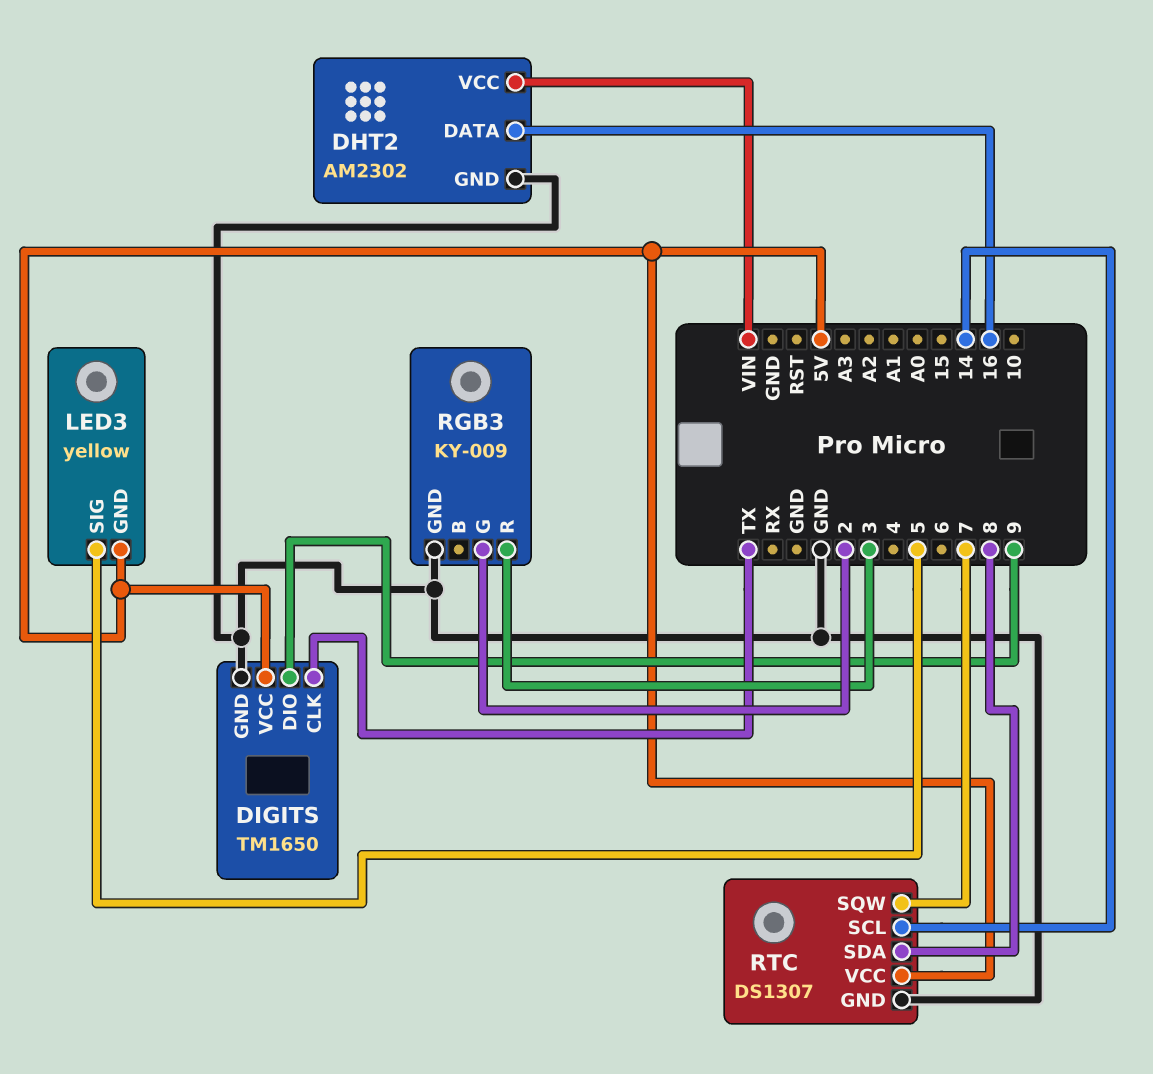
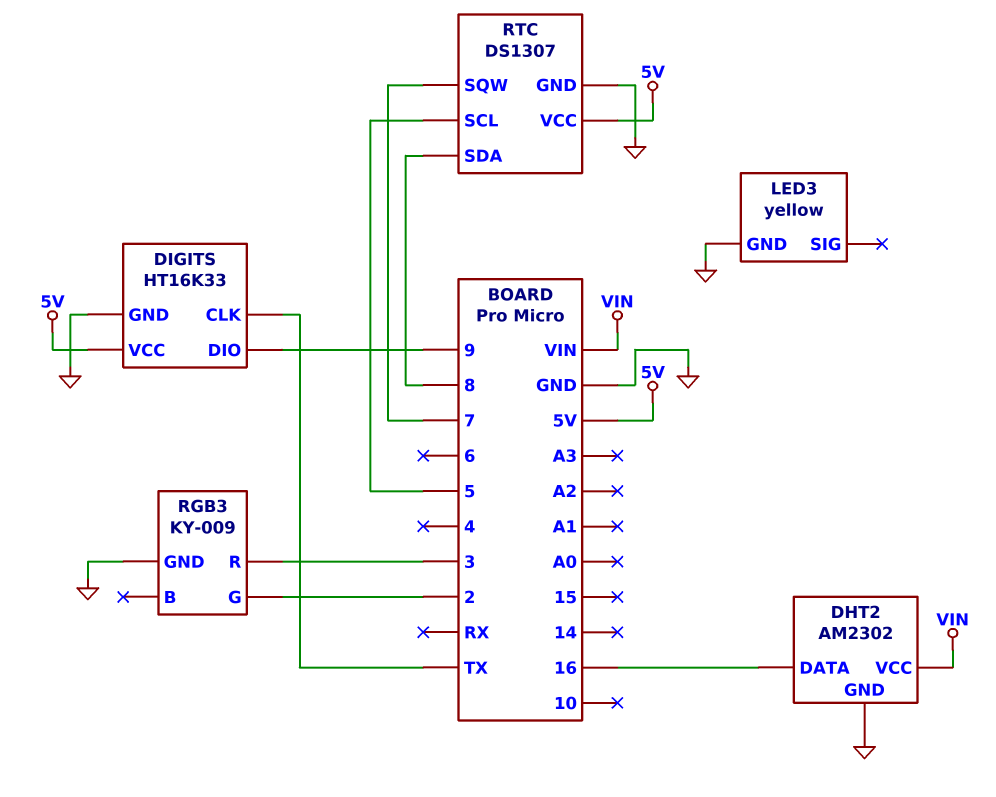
DIGITS: TM1650 -> HT16K33
LED3 pin GND: 5V -> GND
LED3 pin SIG: 5 -> none
RTC pin SCL: 14 -> 5

